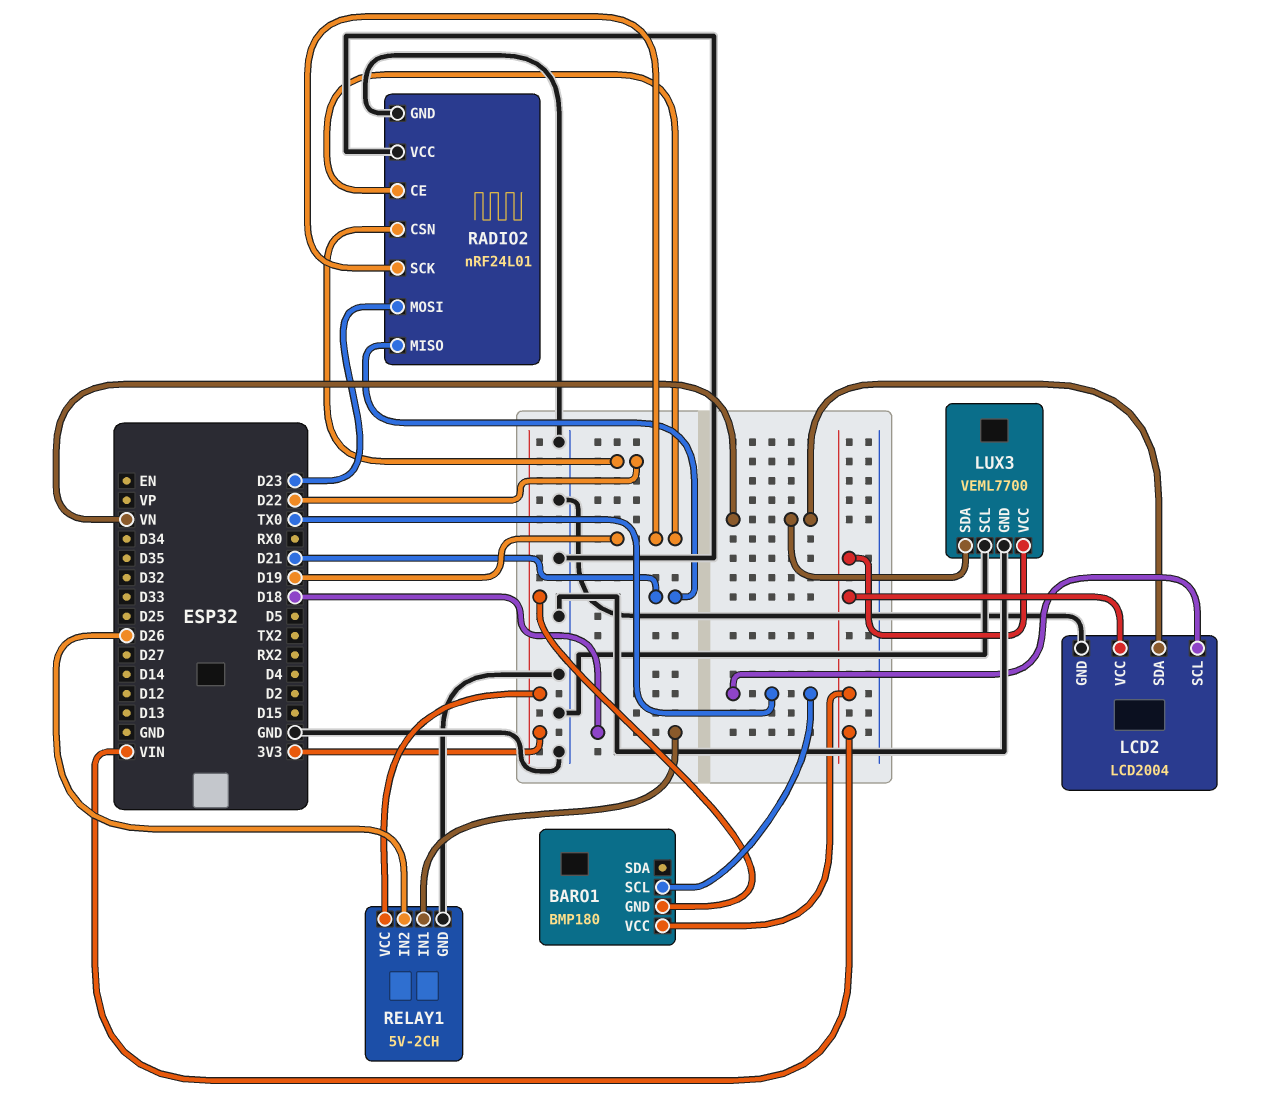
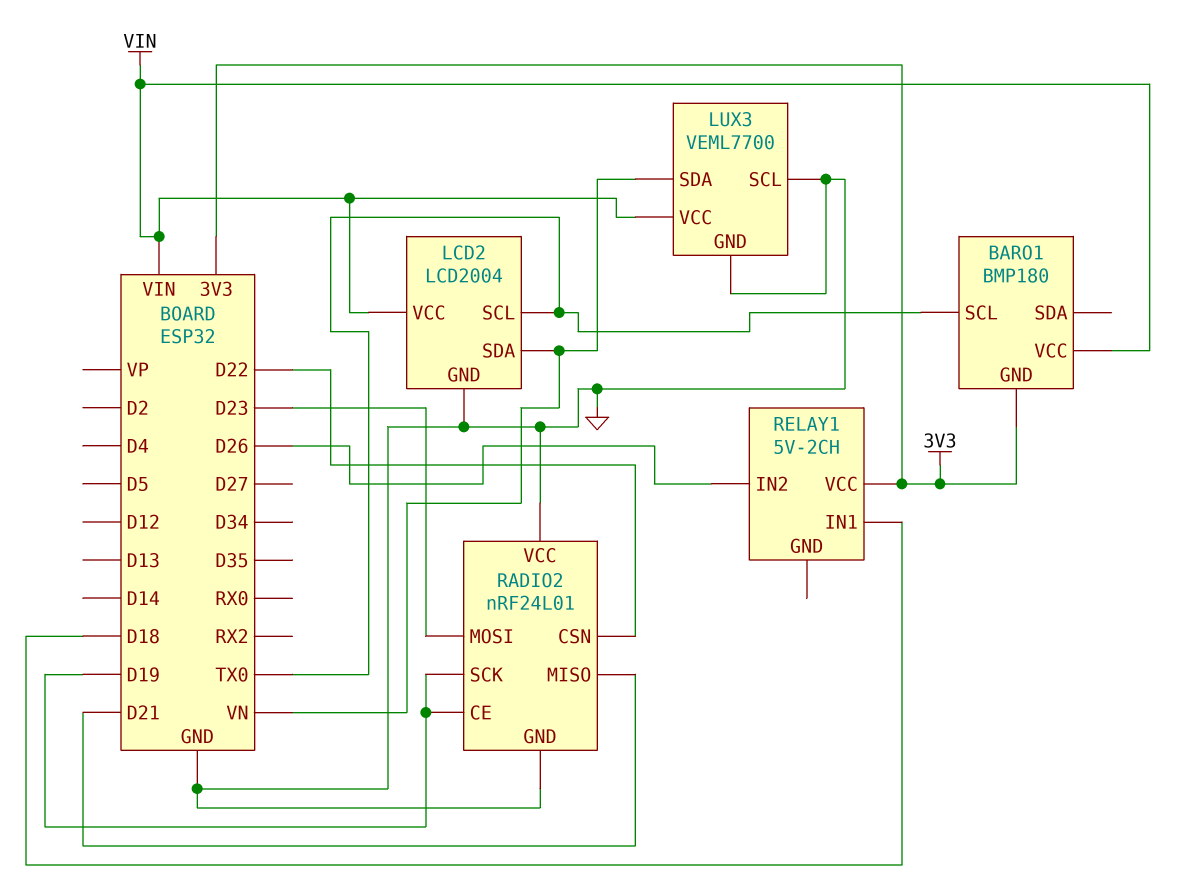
RELAY1 pin GND: GND -> none

